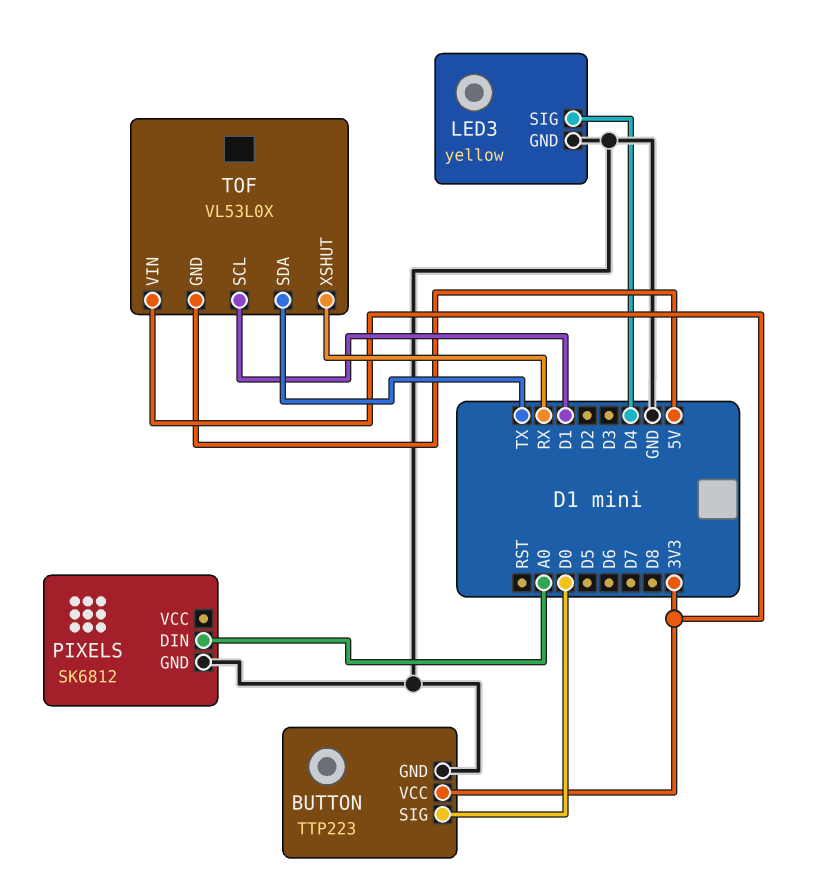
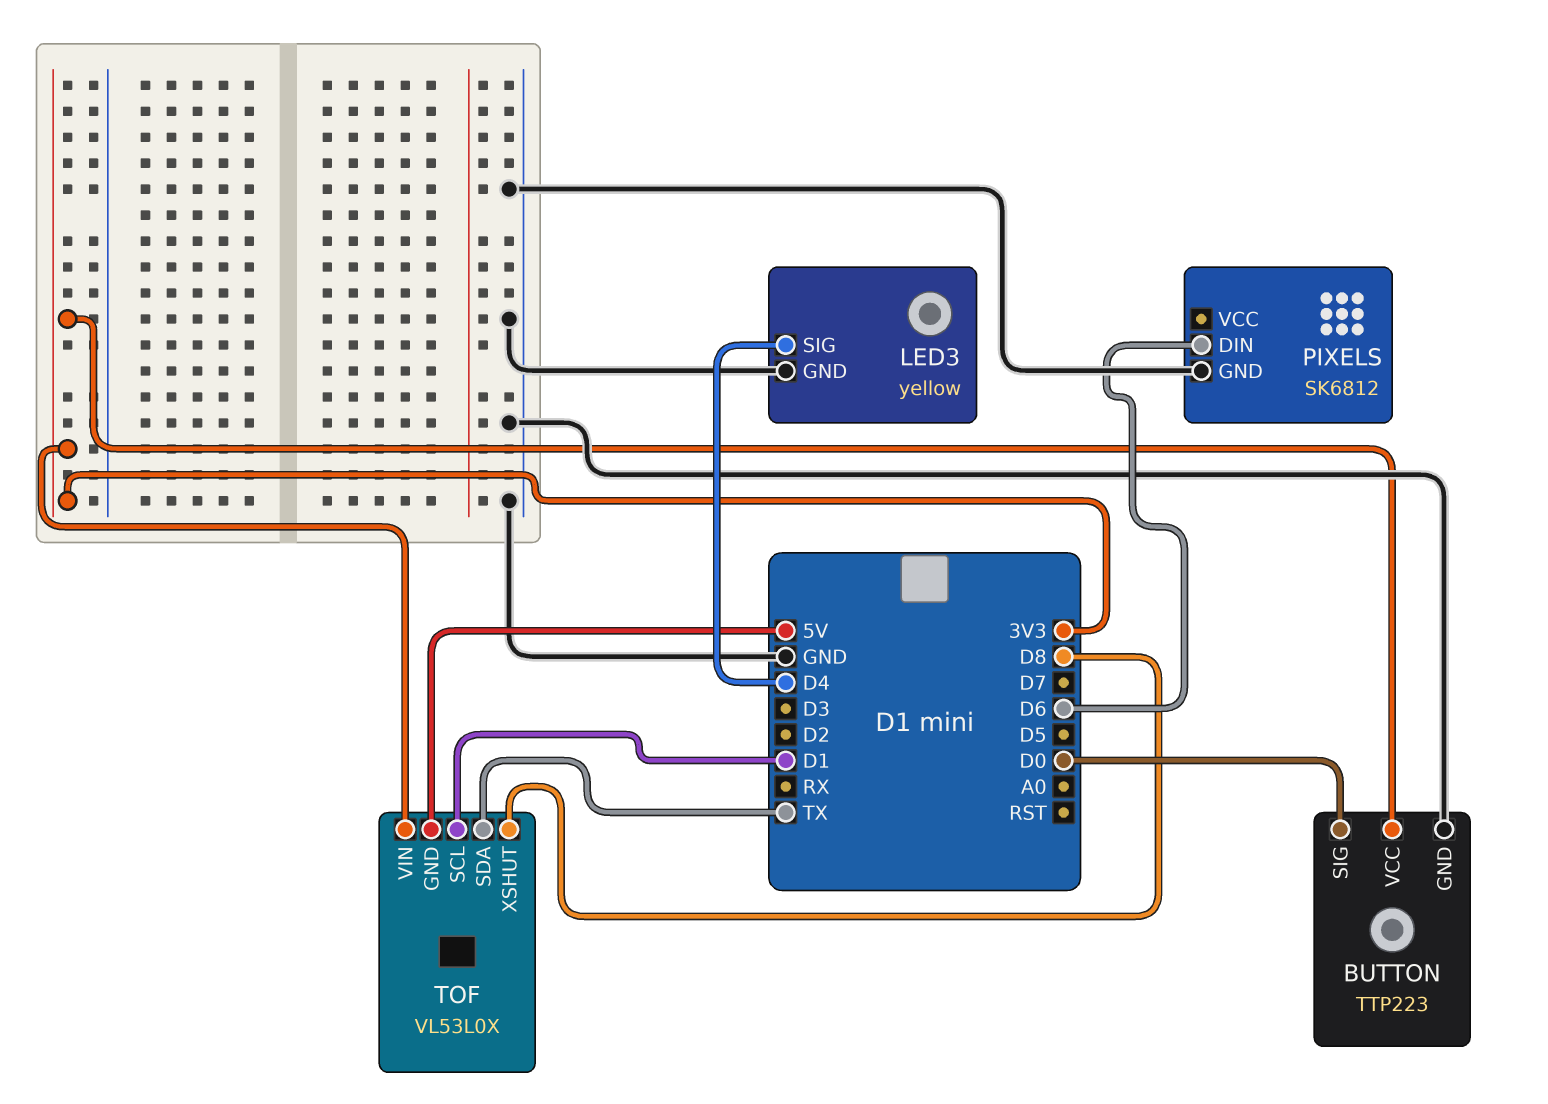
PIXELS pin DIN: A0 -> D6
TOF pin XSHUT: RX -> D8

